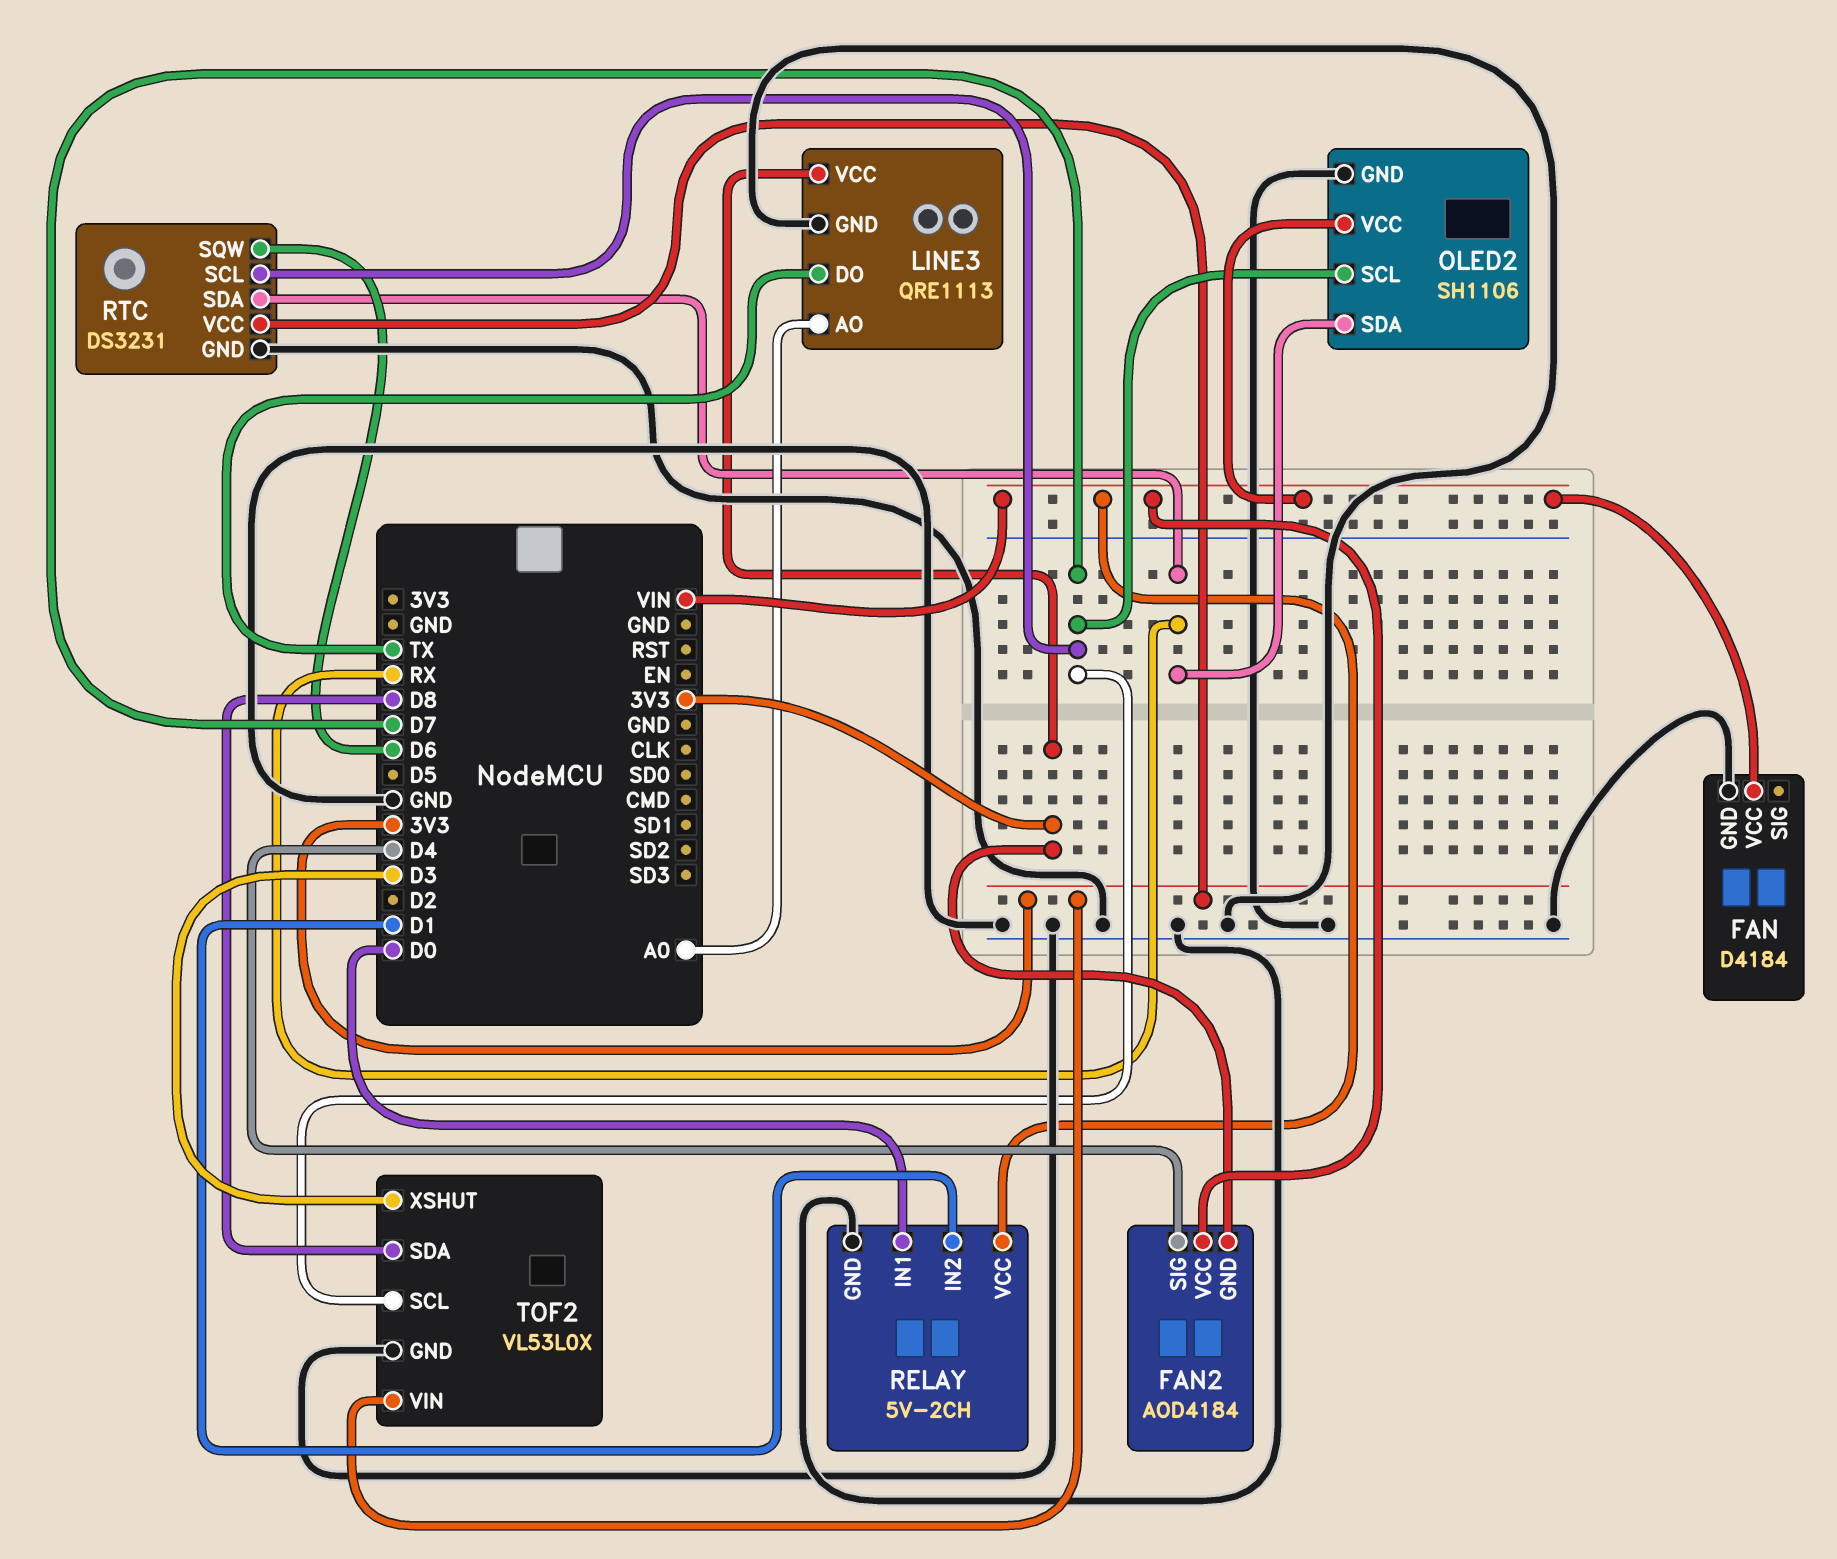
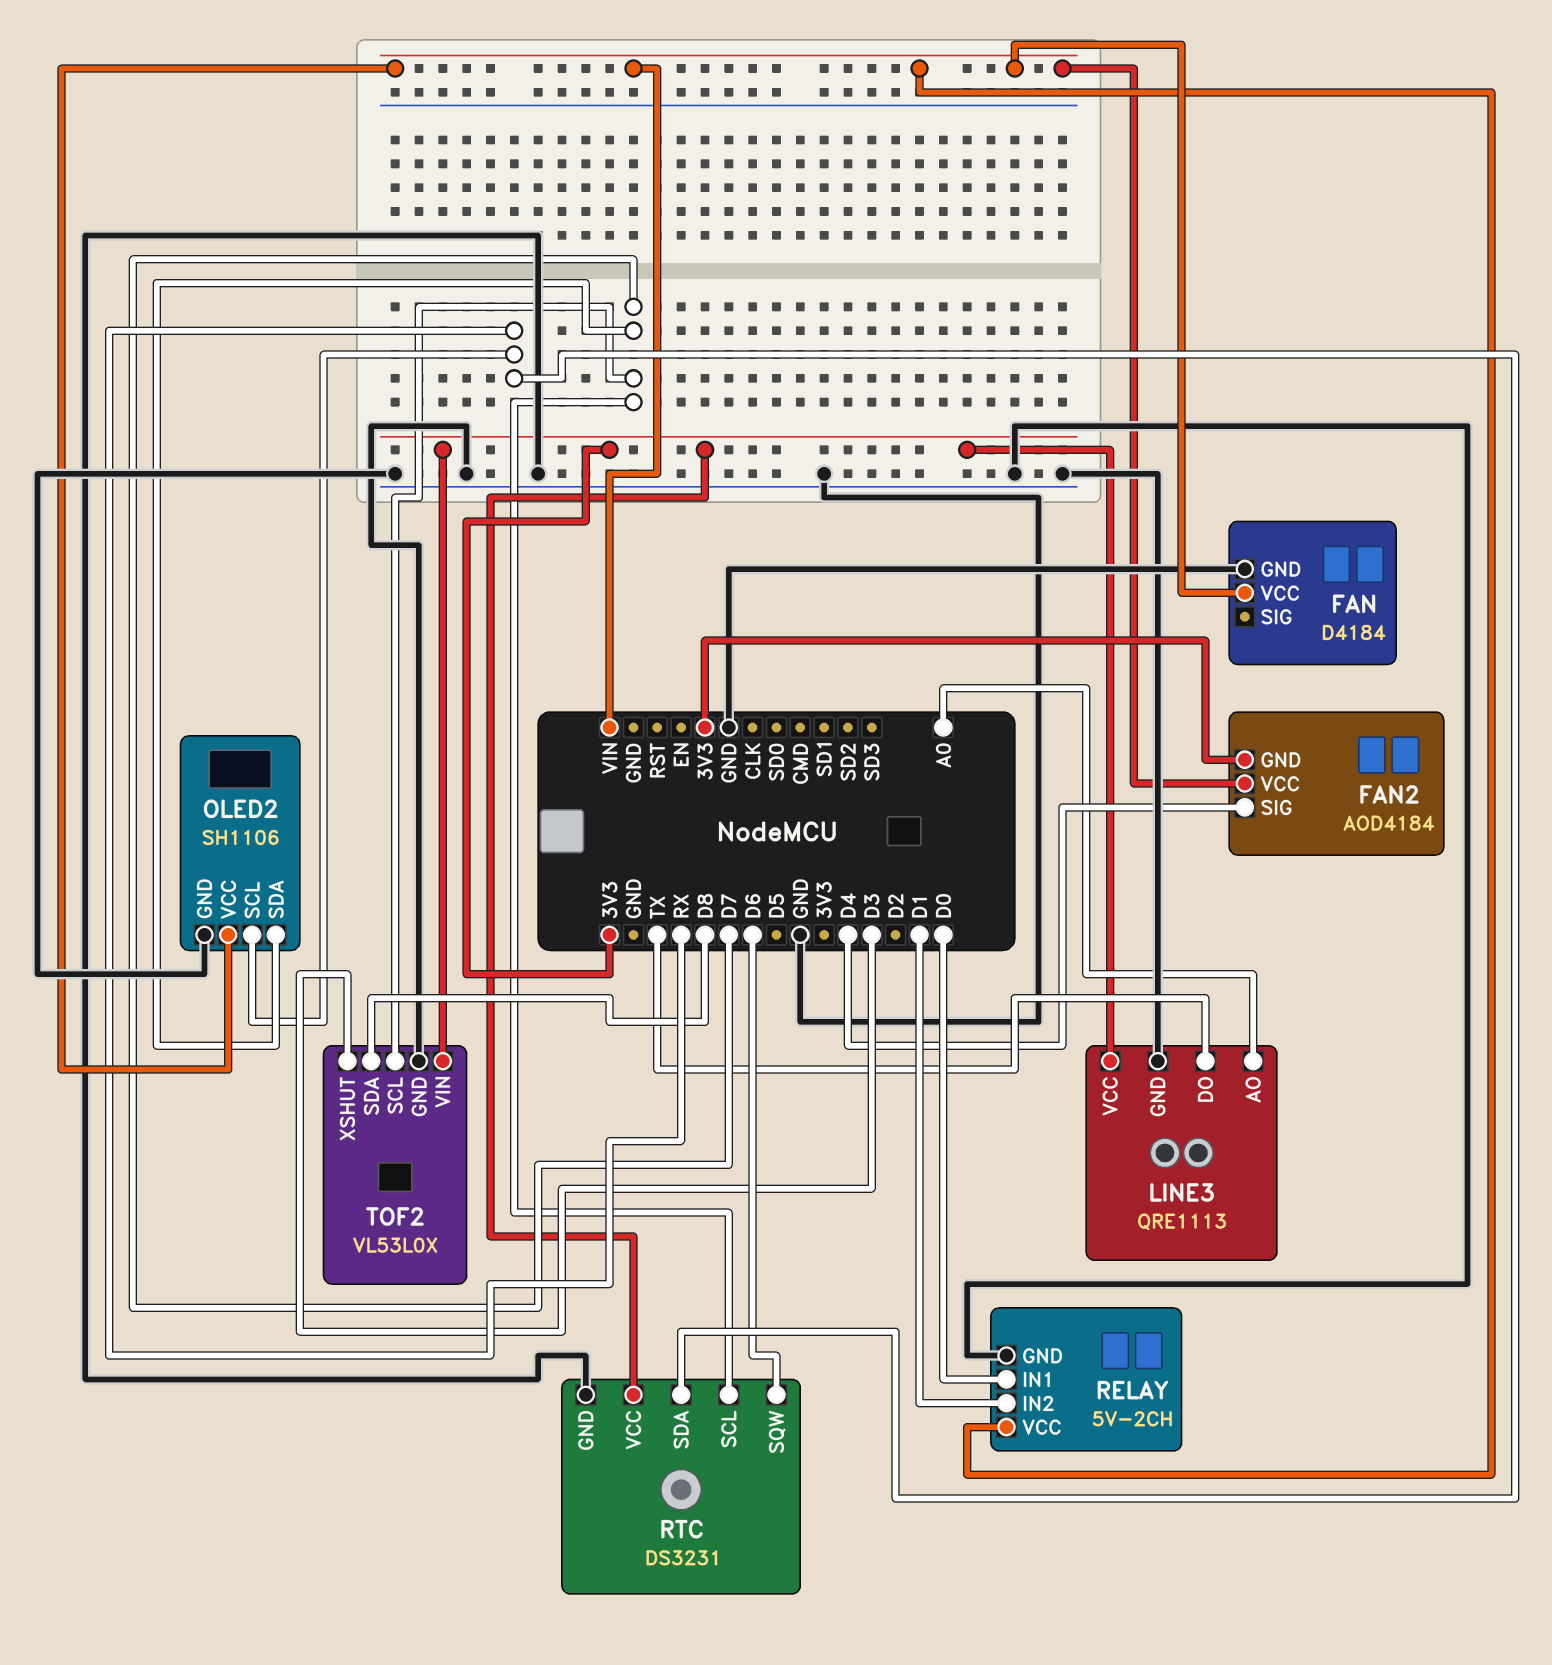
OLED2 pin SCL: D7 -> RX
OLED2 pin SDA: RX -> D7

